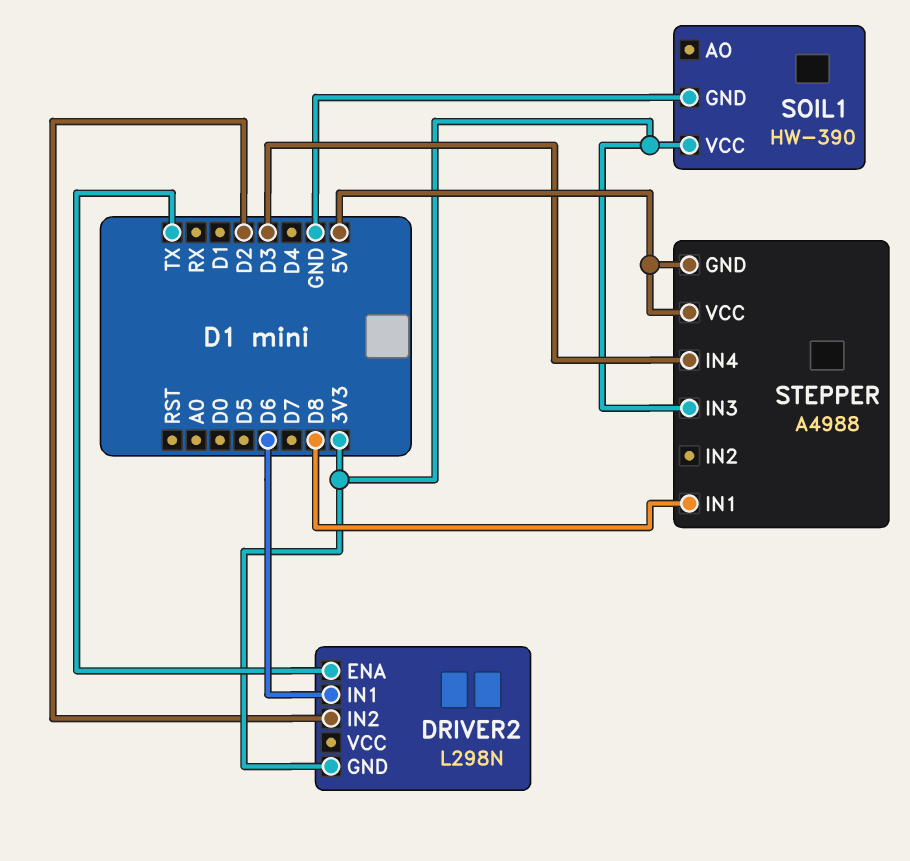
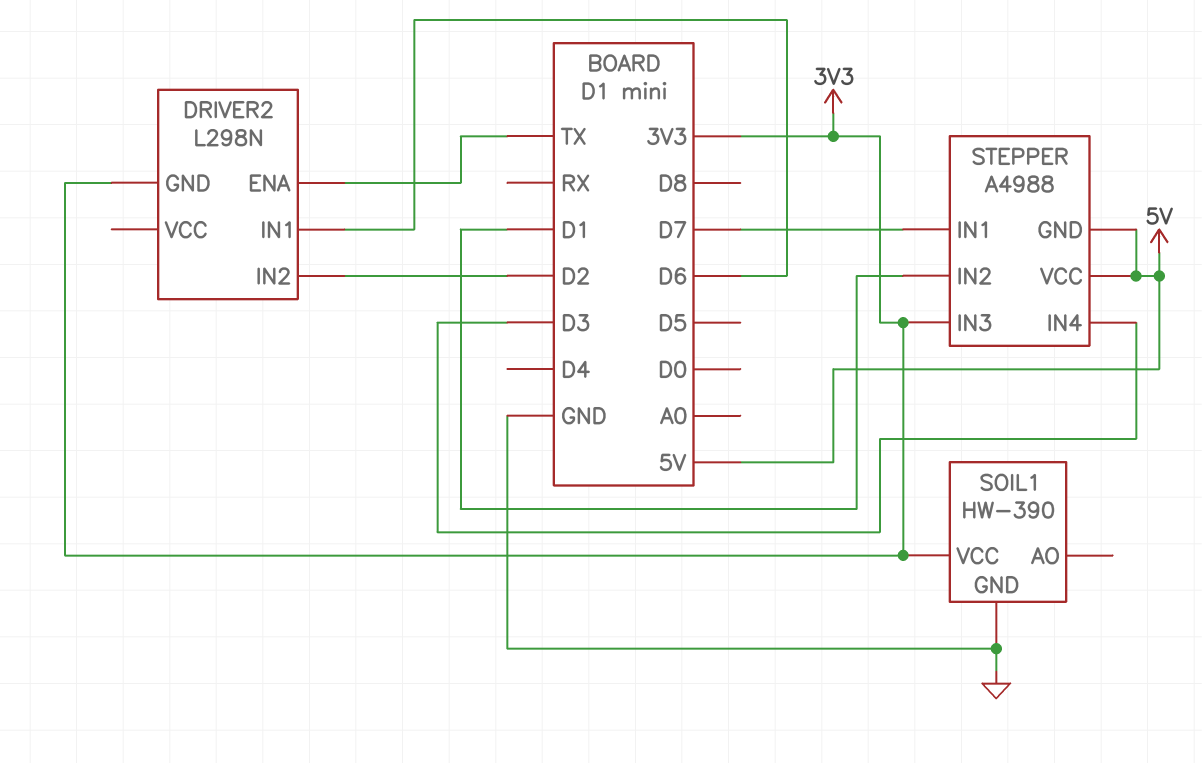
STEPPER pin IN1: D8 -> D7
STEPPER pin IN2: none -> D1

